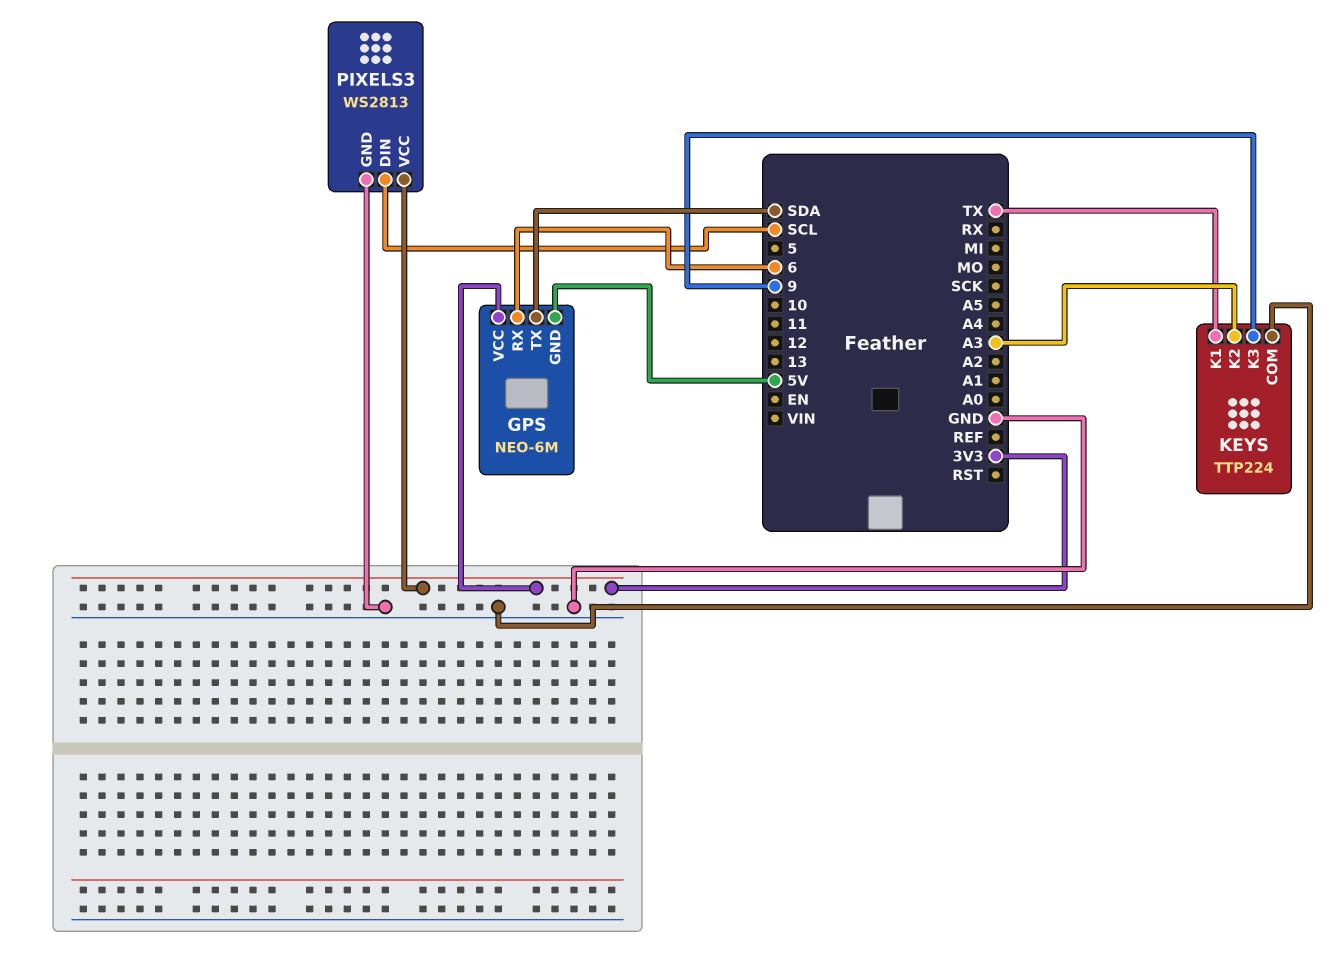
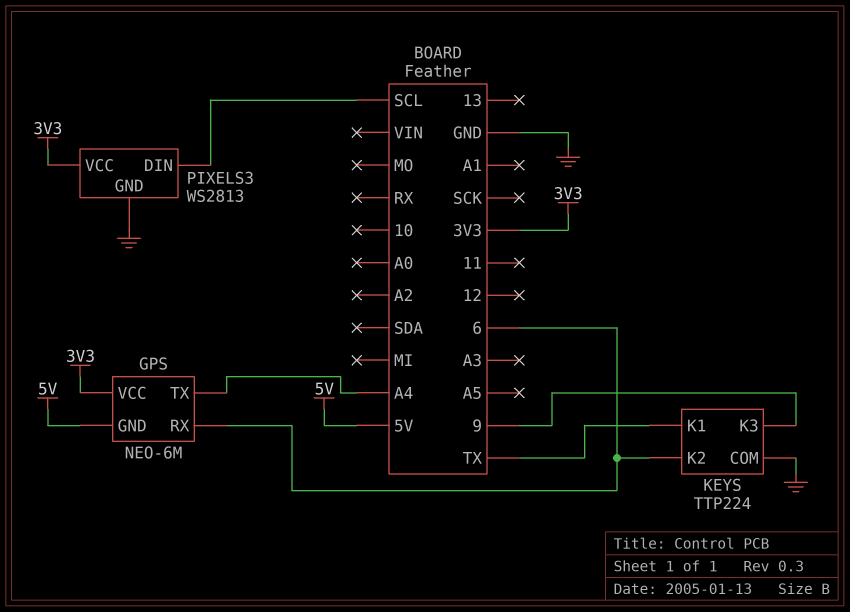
GPS pin TX: SDA -> A4
KEYS pin K2: A3 -> 6

